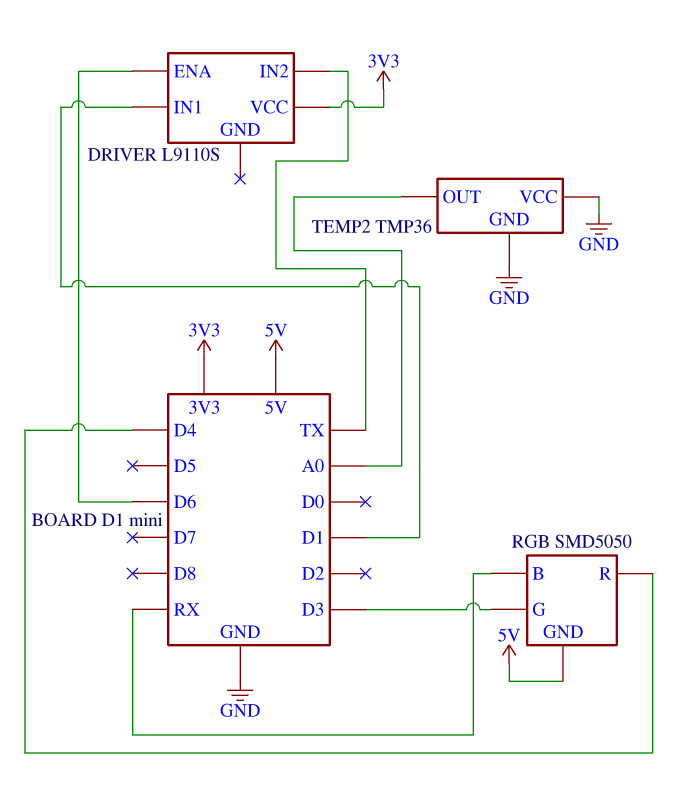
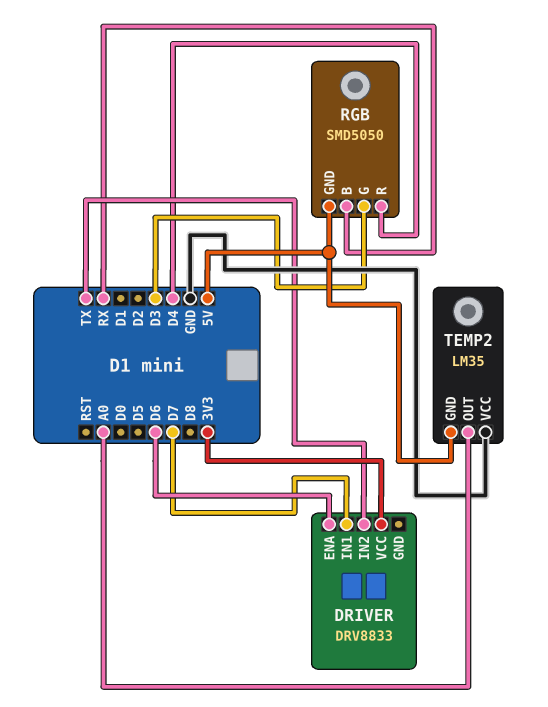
DRIVER: L9110S -> DRV8833
DRIVER pin IN1: D1 -> D7
TEMP2: TMP36 -> LM35
TEMP2 pin GND: GND -> 5V

